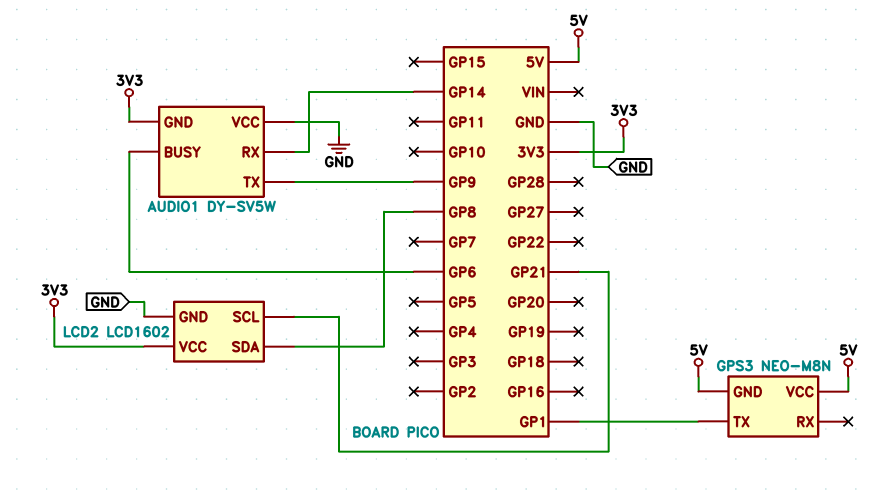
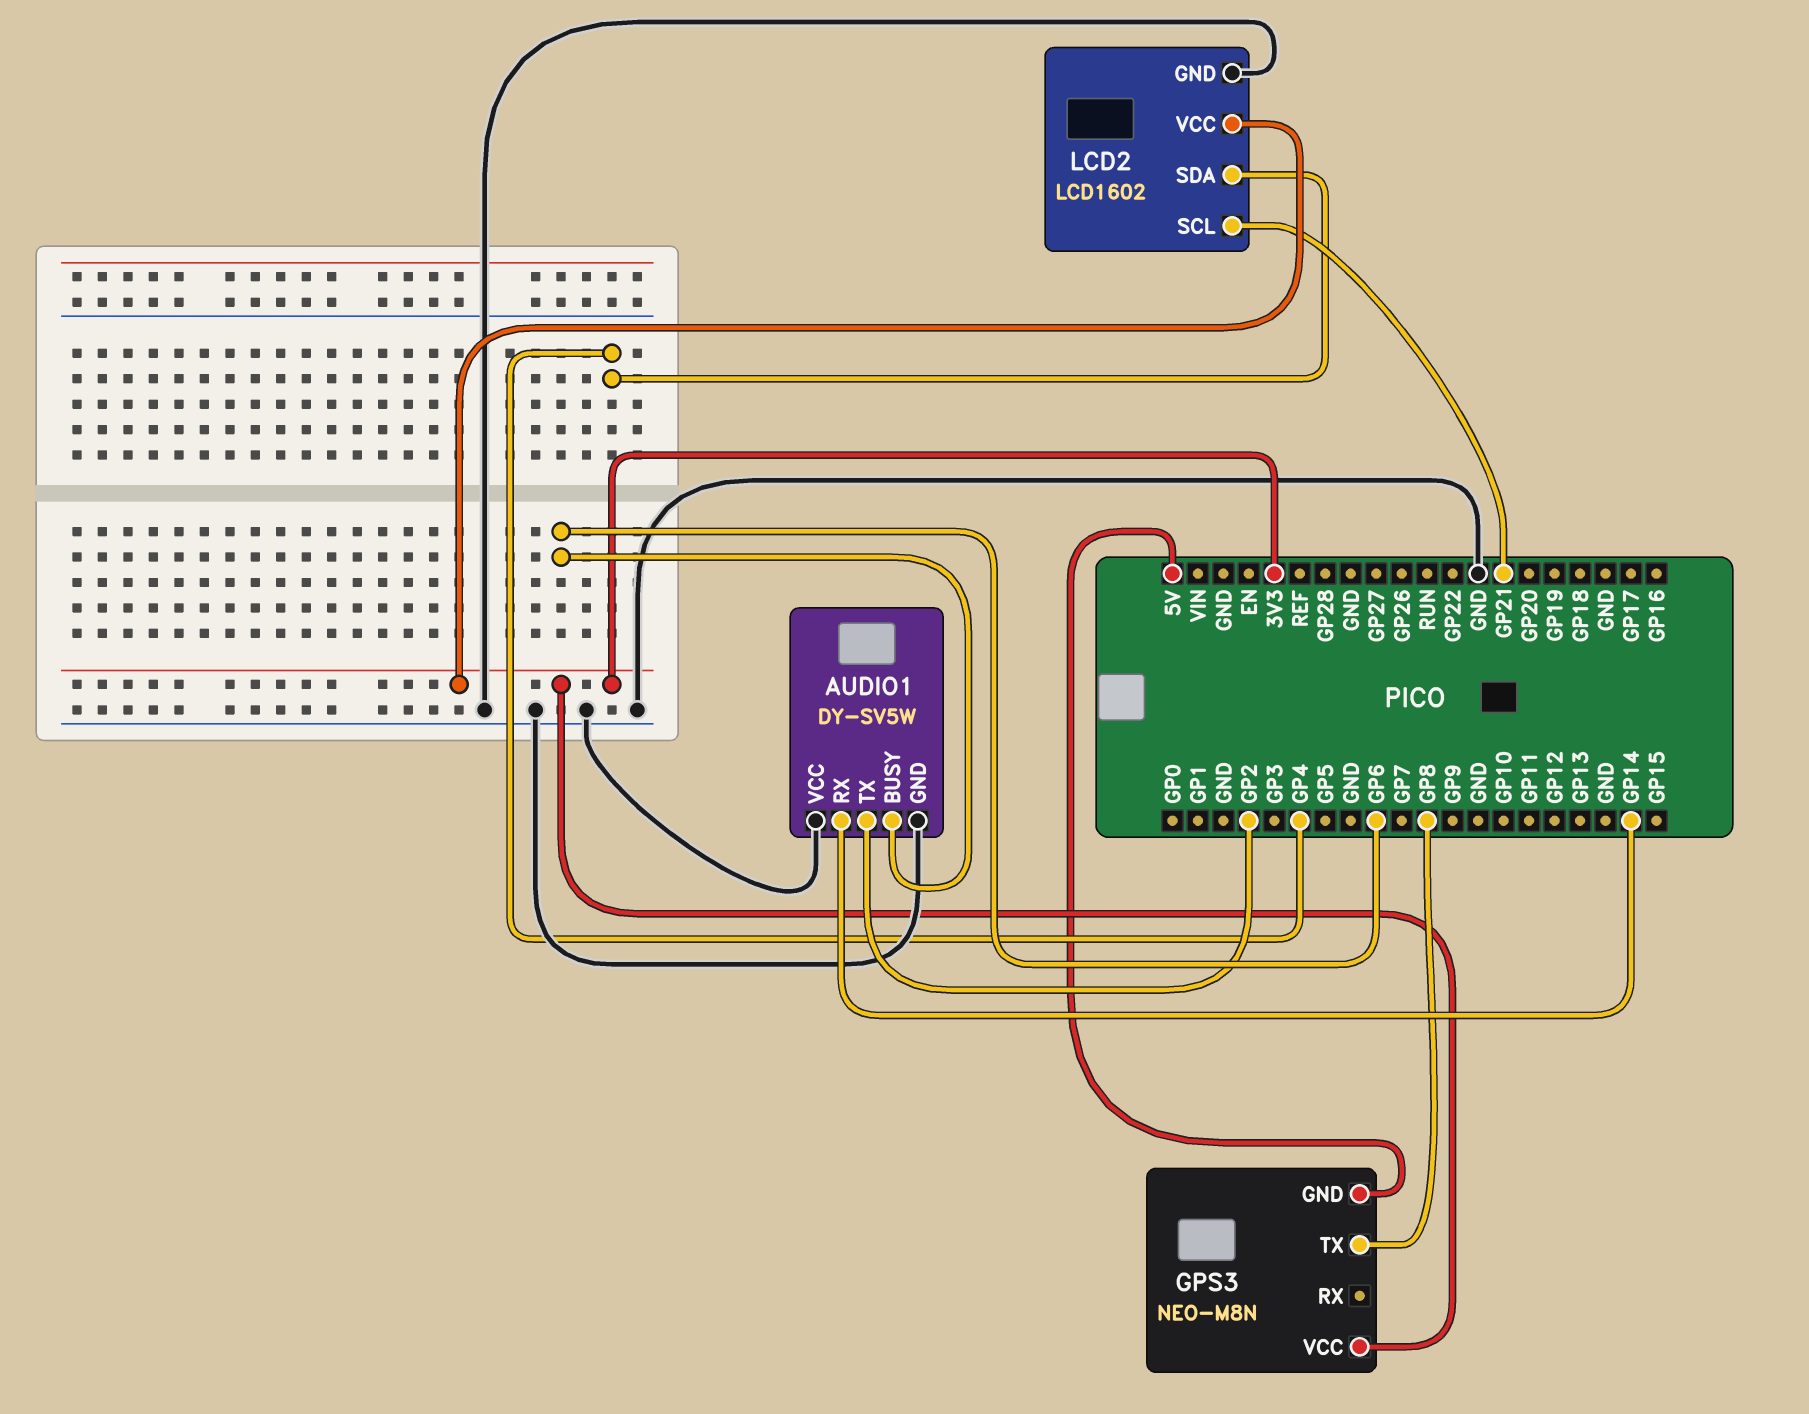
AUDIO1 pin GND: 3V3 -> GND
AUDIO1 pin TX: GP9 -> GP2
GPS3 pin TX: GP1 -> GP8
GPS3 pin VCC: 5V -> 3V3
LCD2 pin SDA: GP8 -> GP4

